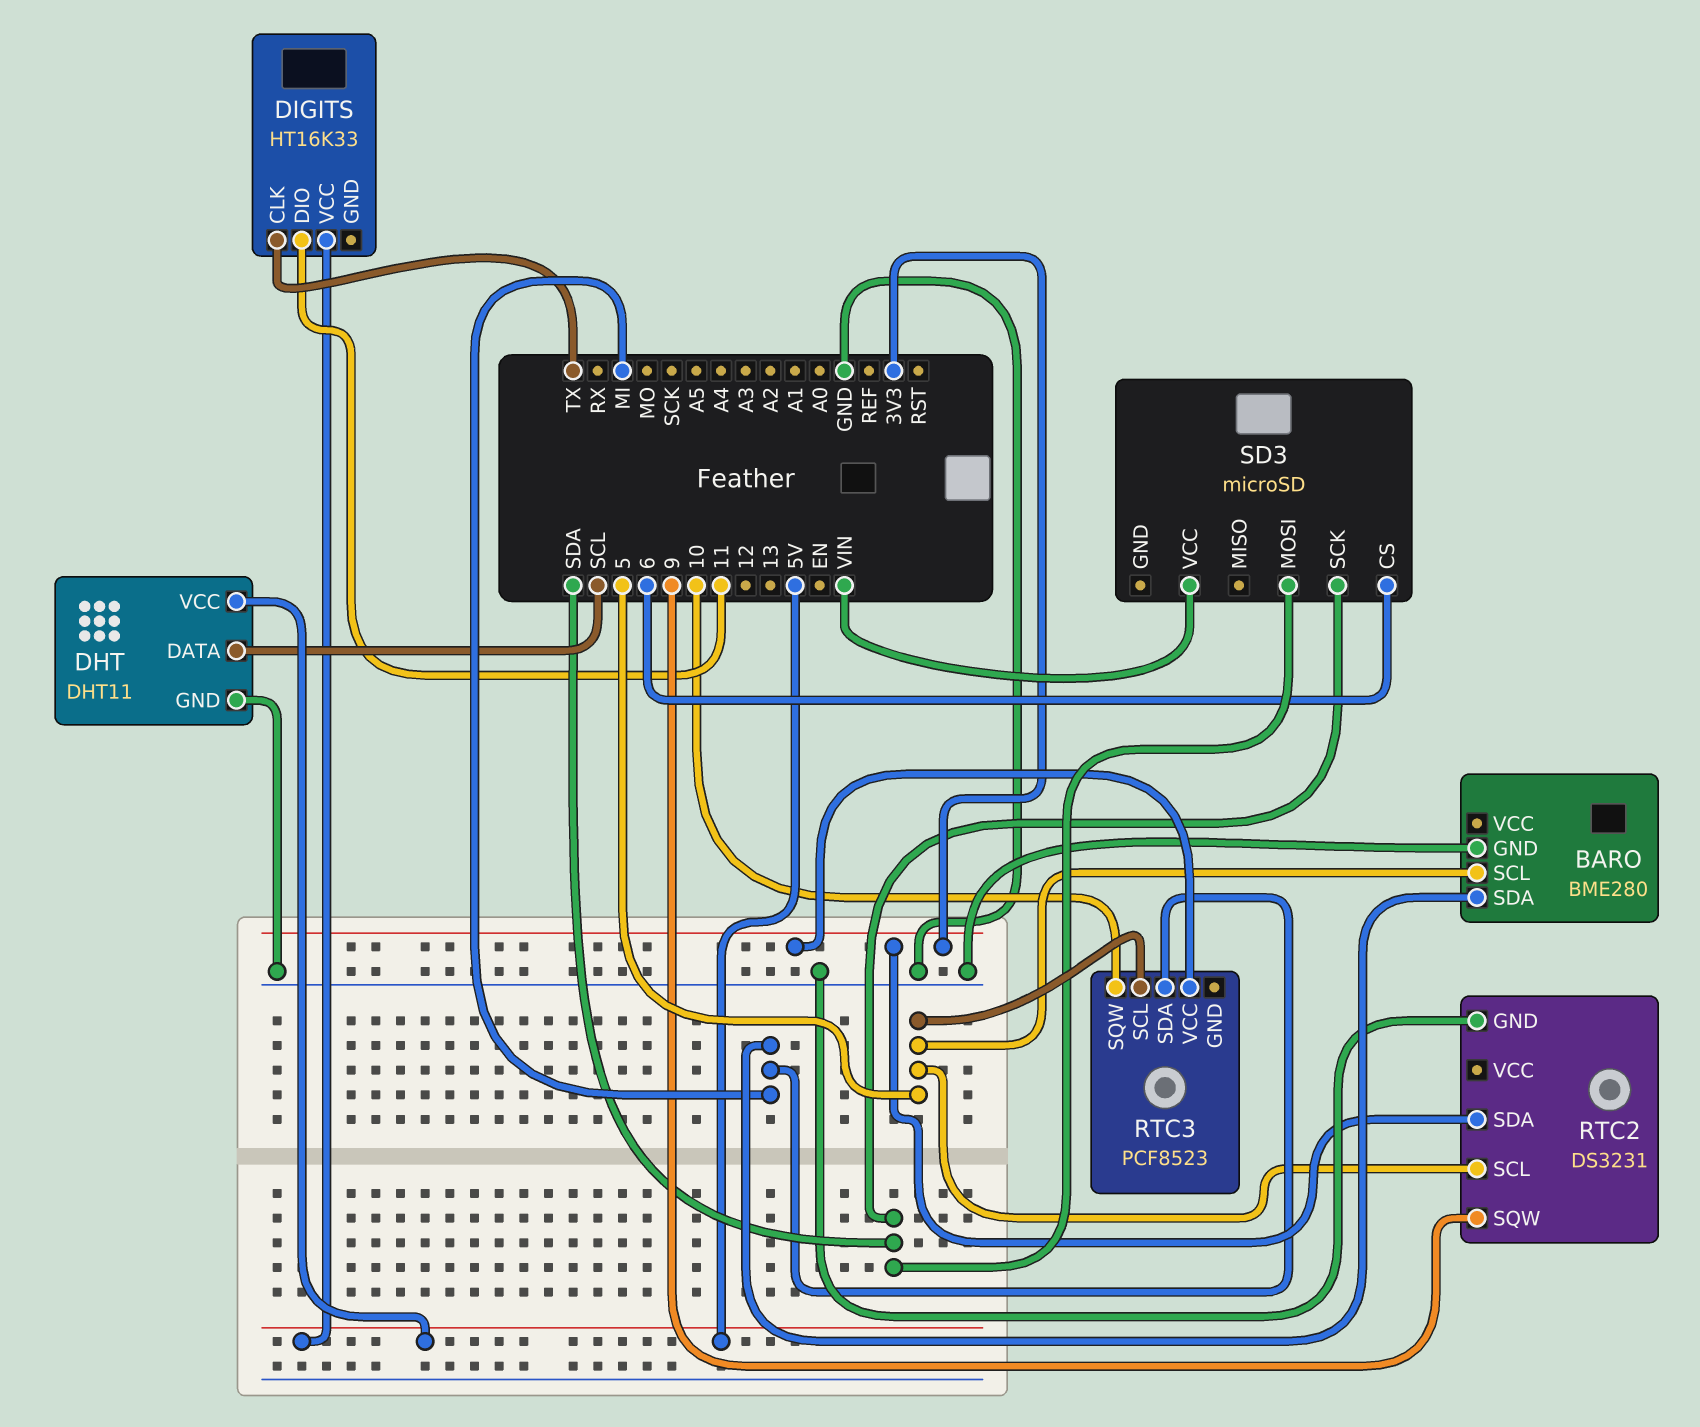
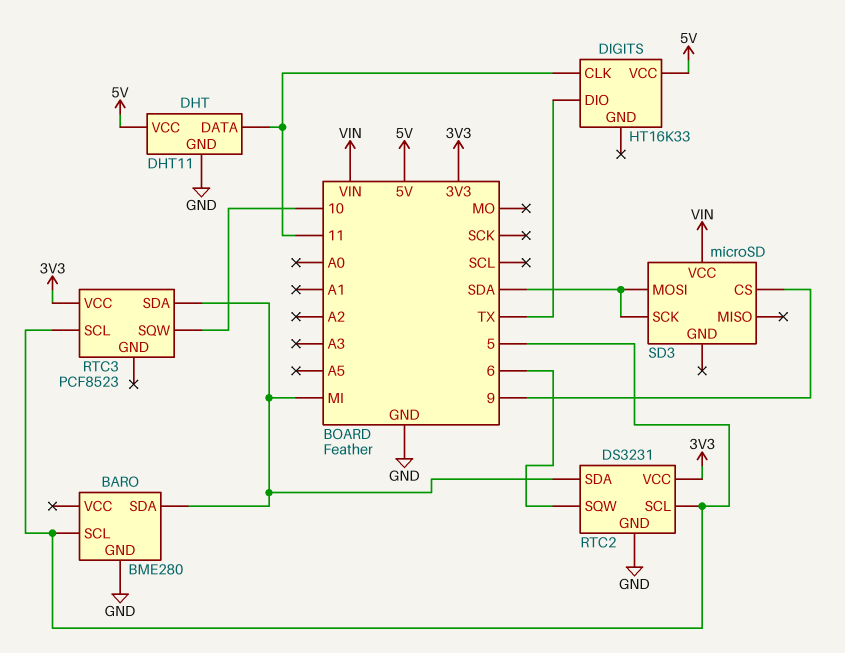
DHT pin DATA: SCL -> 11
DIGITS pin CLK: TX -> 11
DIGITS pin DIO: 11 -> TX
RTC2 pin SDA: 3V3 -> MI
RTC2 pin SQW: 9 -> 6
RTC2 pin VCC: none -> 3V3
SD3 pin CS: 6 -> 9

